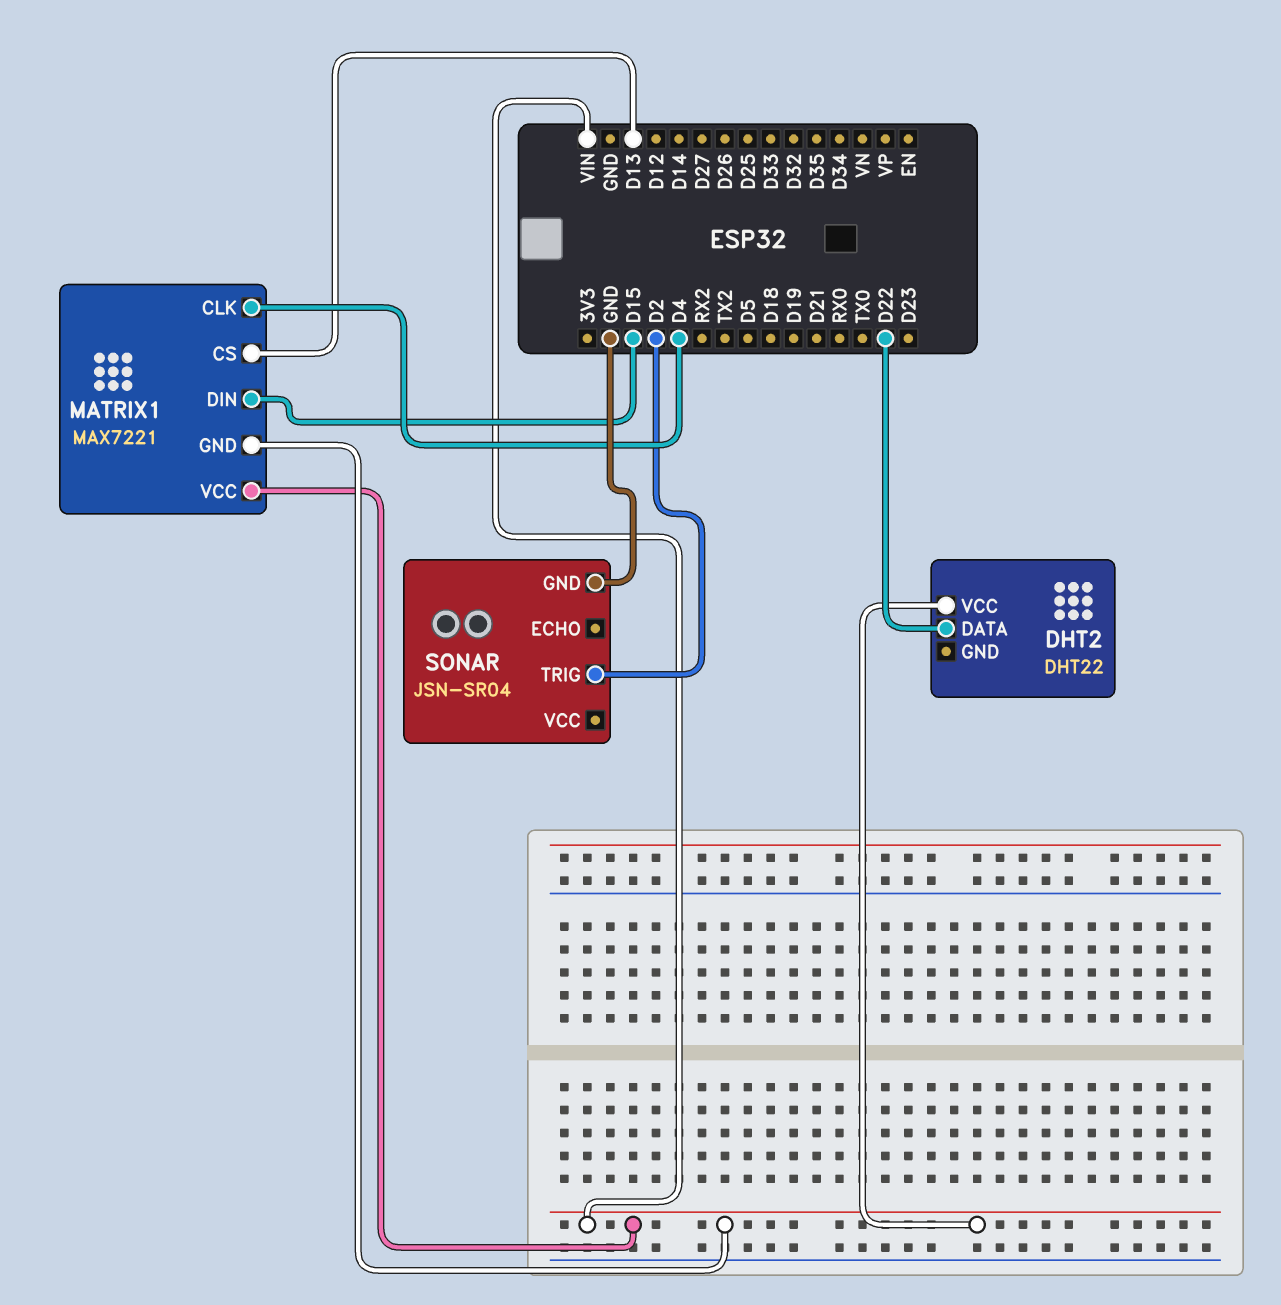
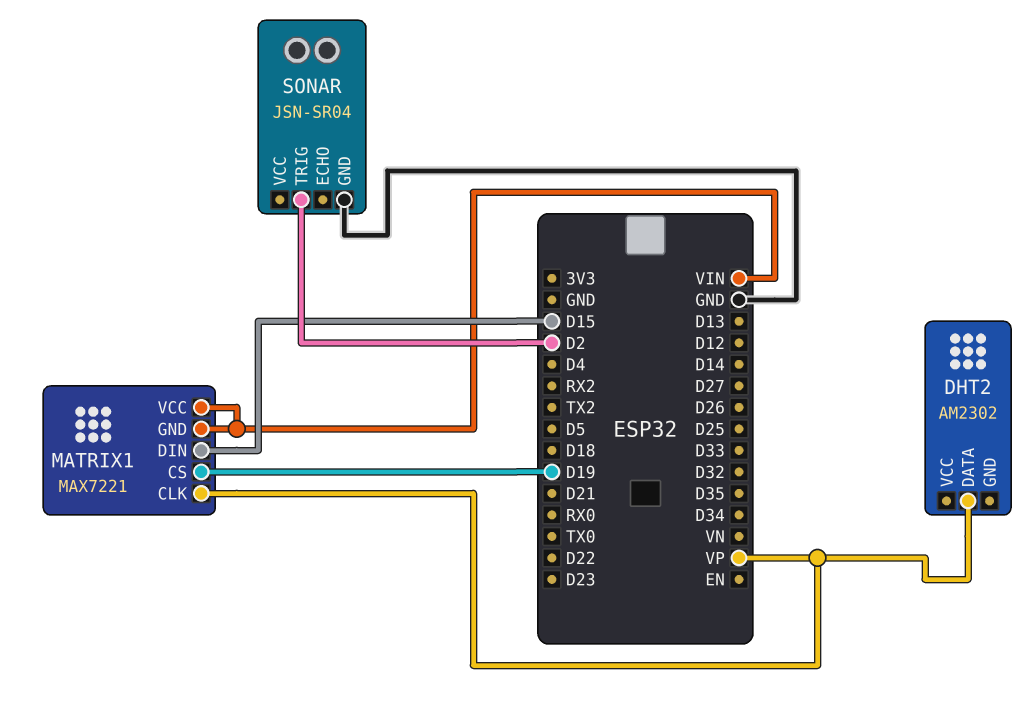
DHT2: DHT22 -> AM2302
DHT2 pin DATA: D22 -> VP
DHT2 pin VCC: VIN -> none
MATRIX1 pin CLK: D4 -> VP
MATRIX1 pin CS: D13 -> D19

